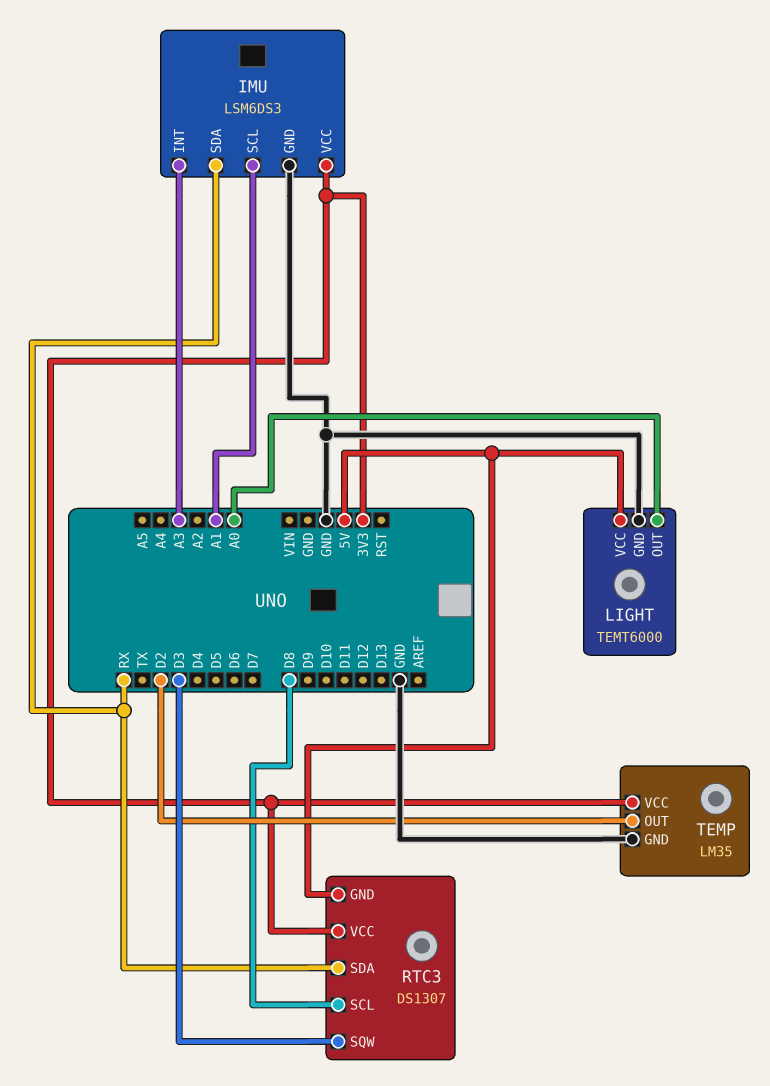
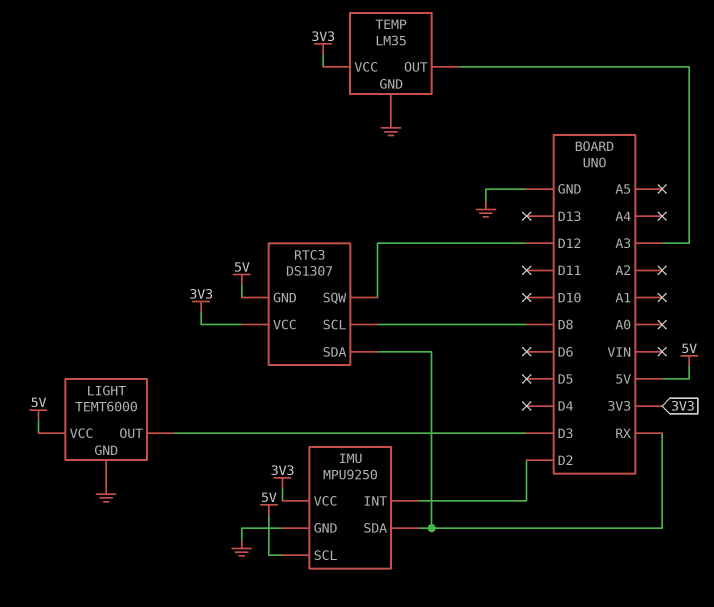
IMU: LSM6DS3 -> MPU9250
IMU pin INT: A3 -> D2
IMU pin SCL: A1 -> 5V
LIGHT pin OUT: A0 -> D3
RTC3 pin SQW: D3 -> D12
TEMP pin OUT: D2 -> A3

